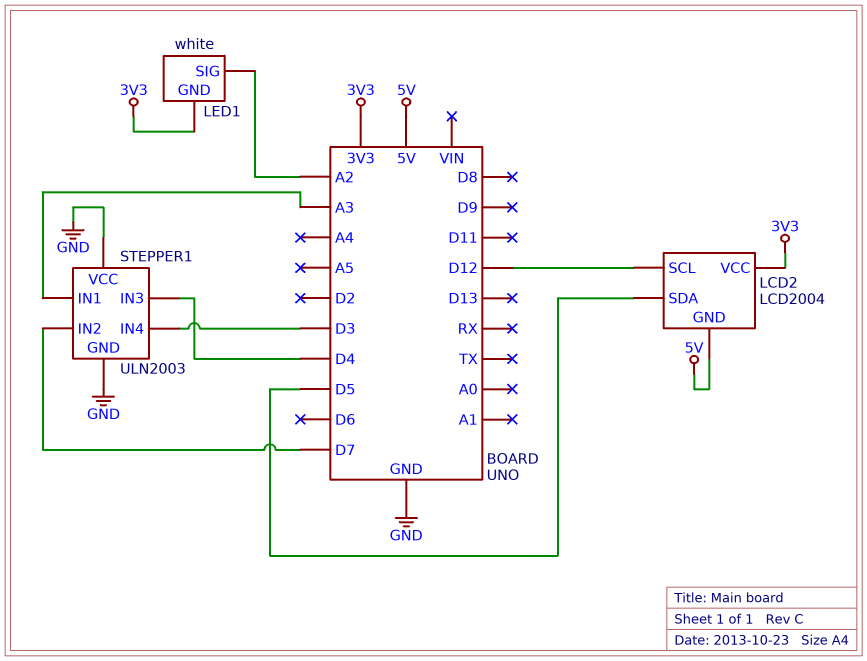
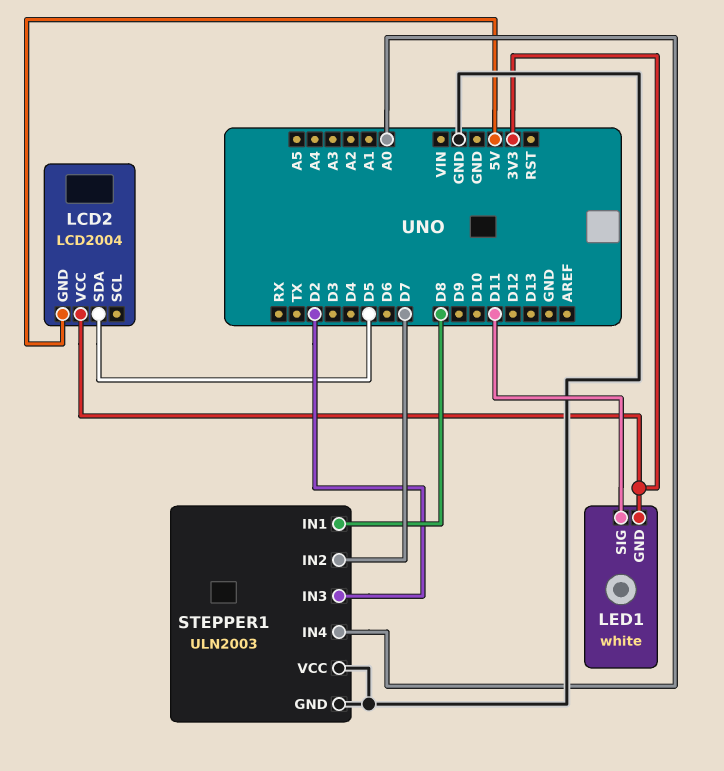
LCD2 pin SCL: D12 -> none
LED1 pin SIG: A2 -> D11
STEPPER1 pin IN1: A3 -> D8
STEPPER1 pin IN3: D4 -> D2
STEPPER1 pin IN4: D3 -> A0

